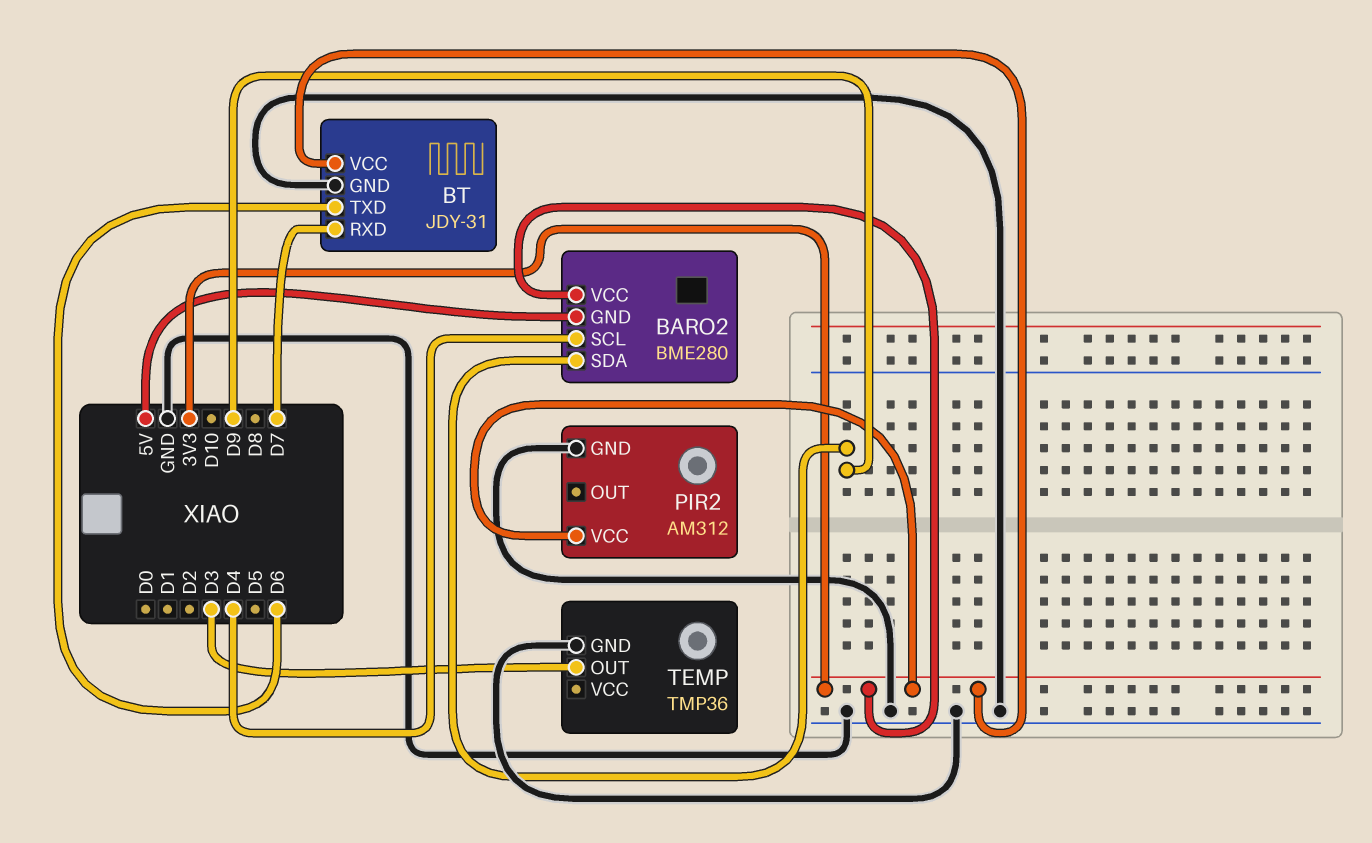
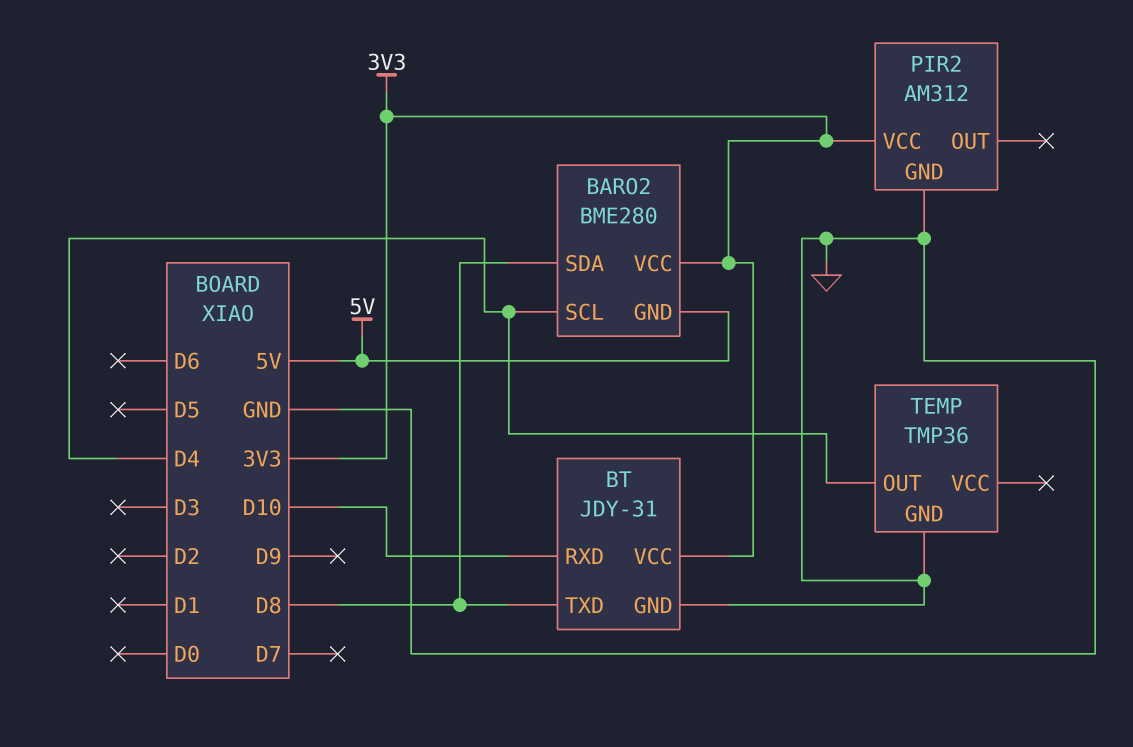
BARO2 pin SDA: D9 -> D8
BT pin RXD: D7 -> D10
BT pin TXD: D6 -> D8
TEMP pin OUT: D3 -> D4

